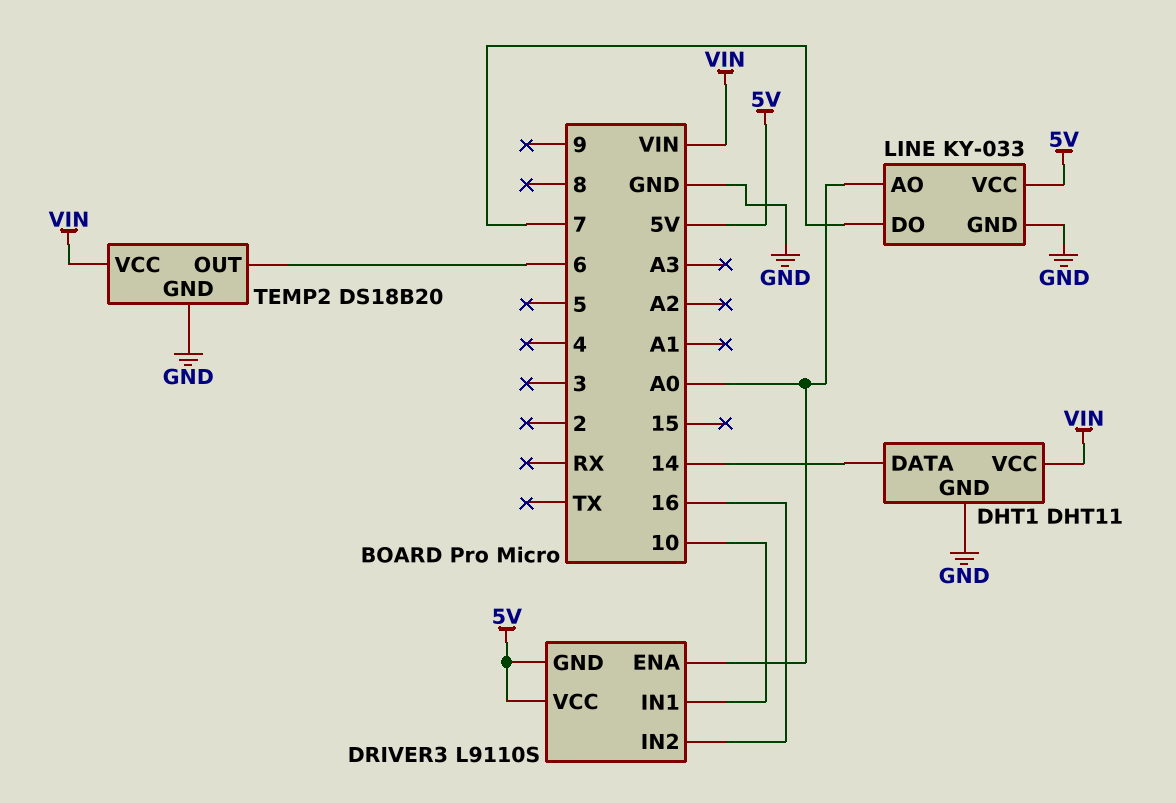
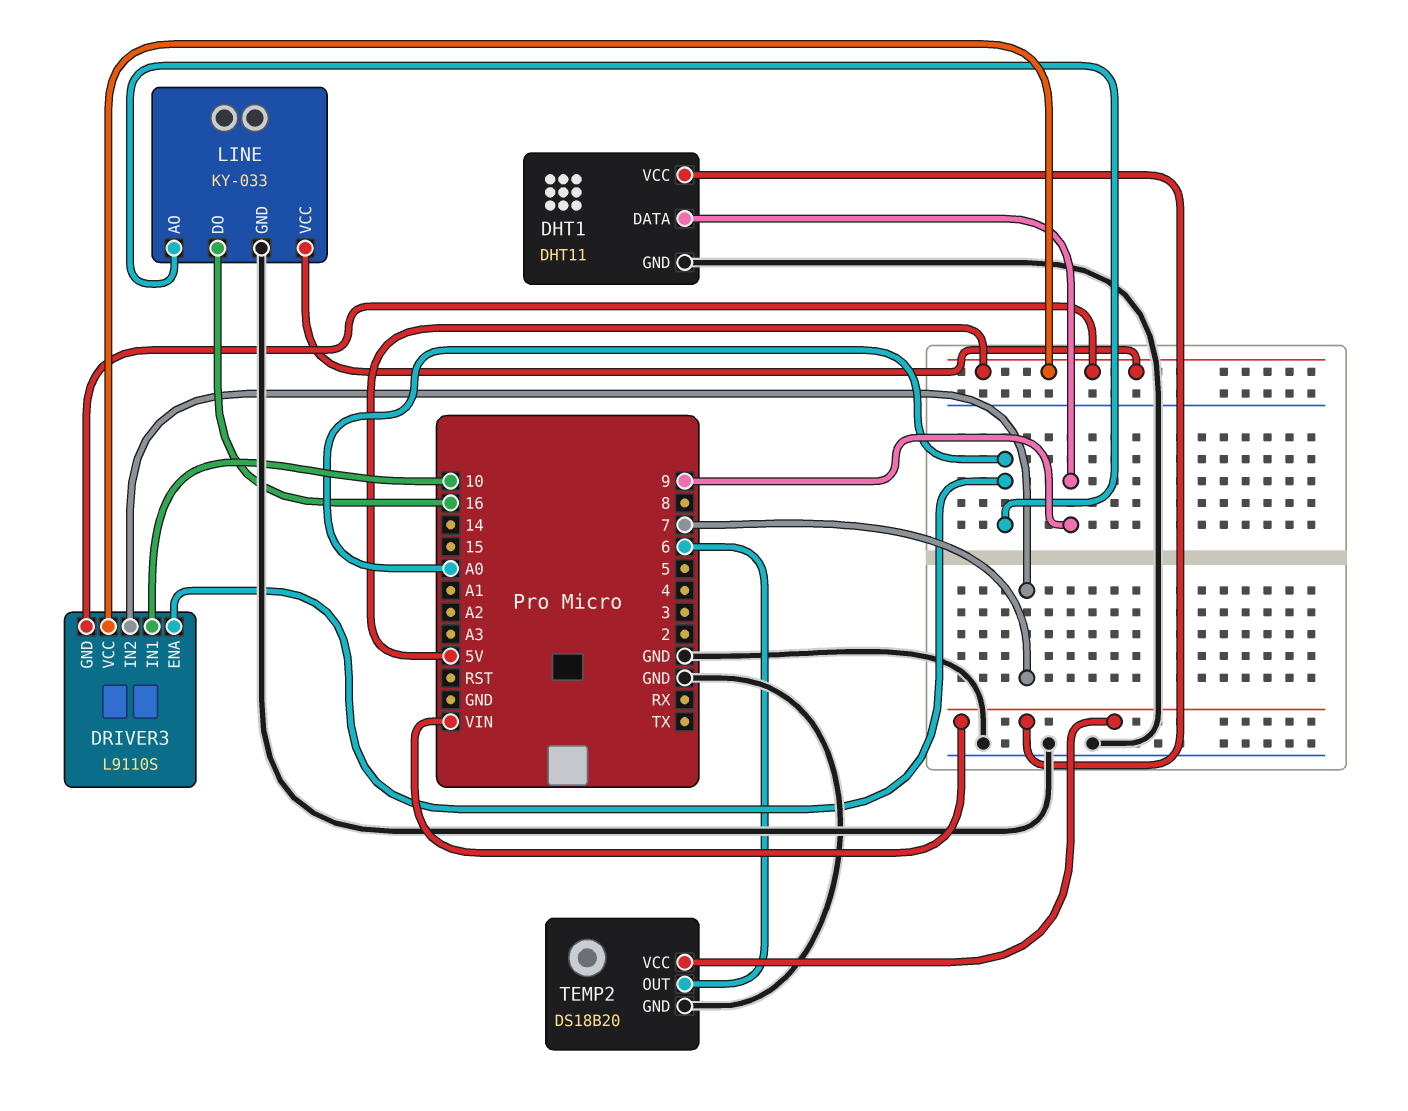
DHT1 pin DATA: 14 -> 9
DRIVER3 pin IN2: 16 -> 7
LINE pin DO: 7 -> 16

